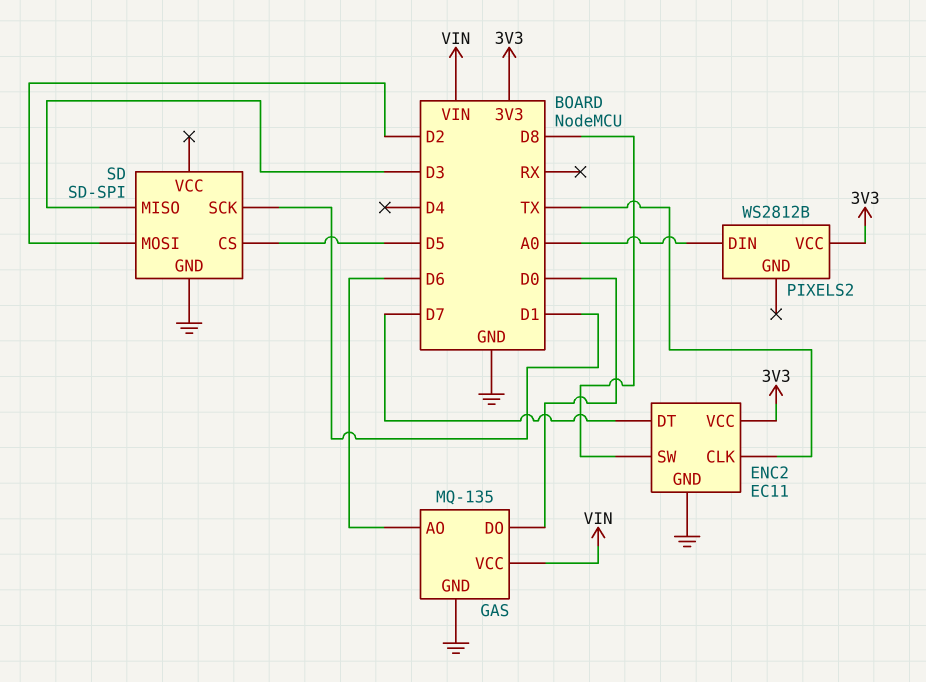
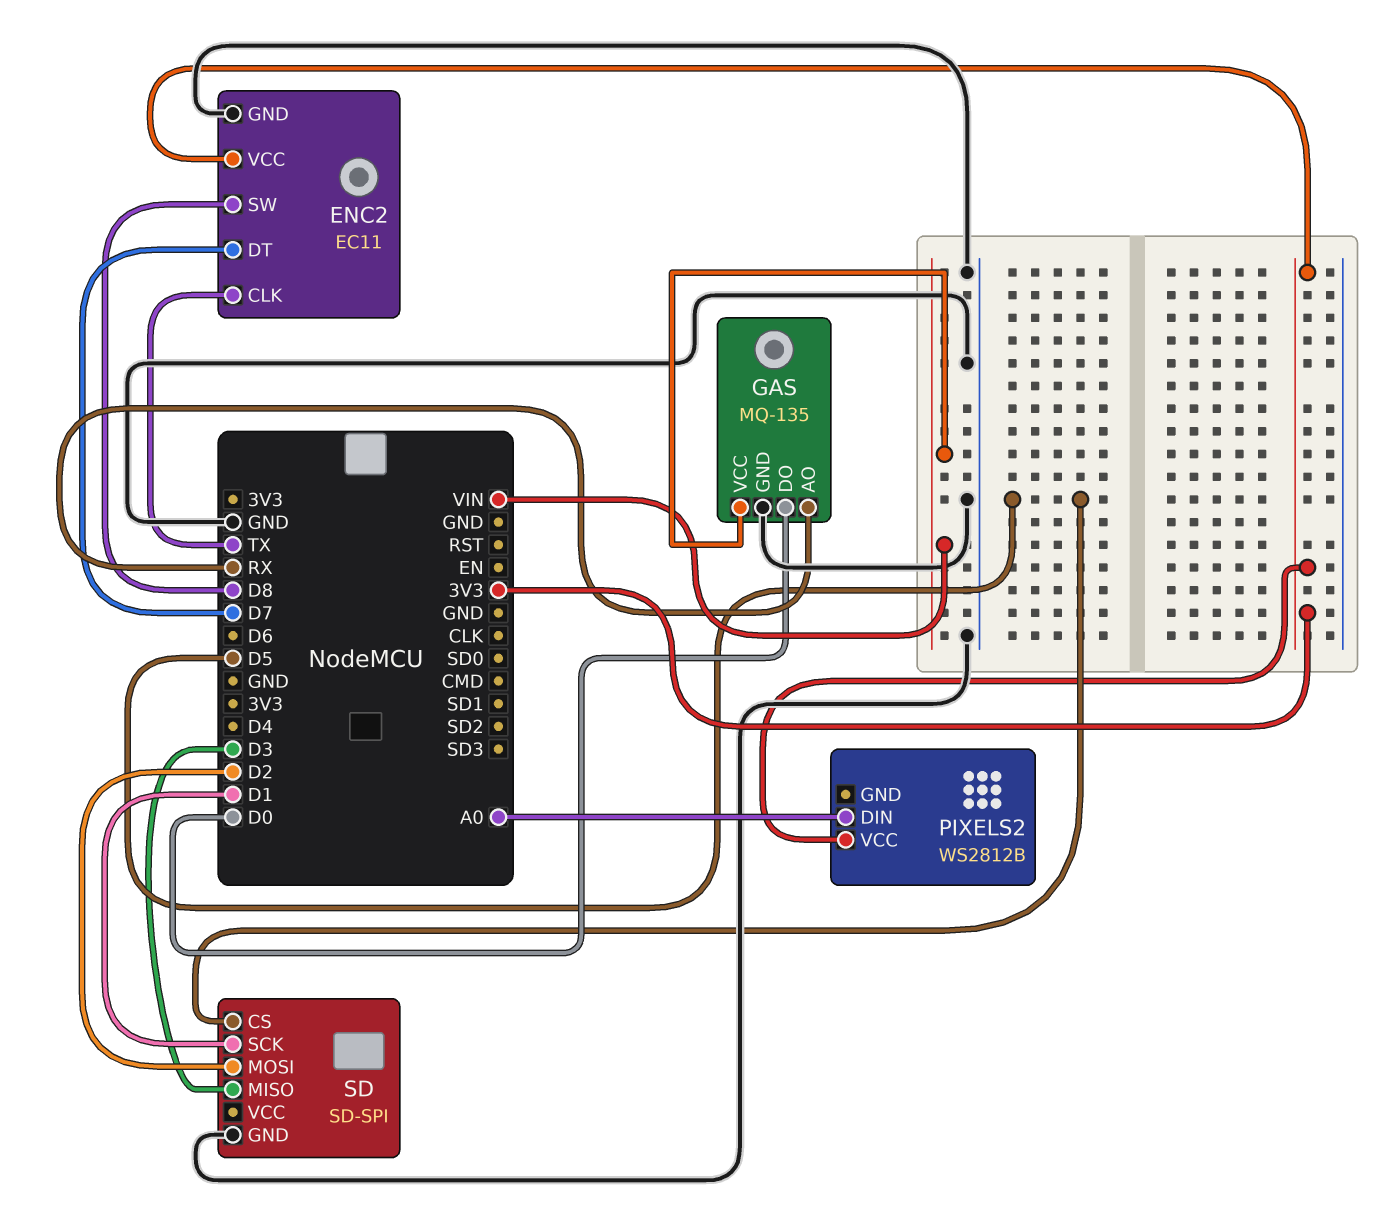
GAS pin AO: D6 -> RX

